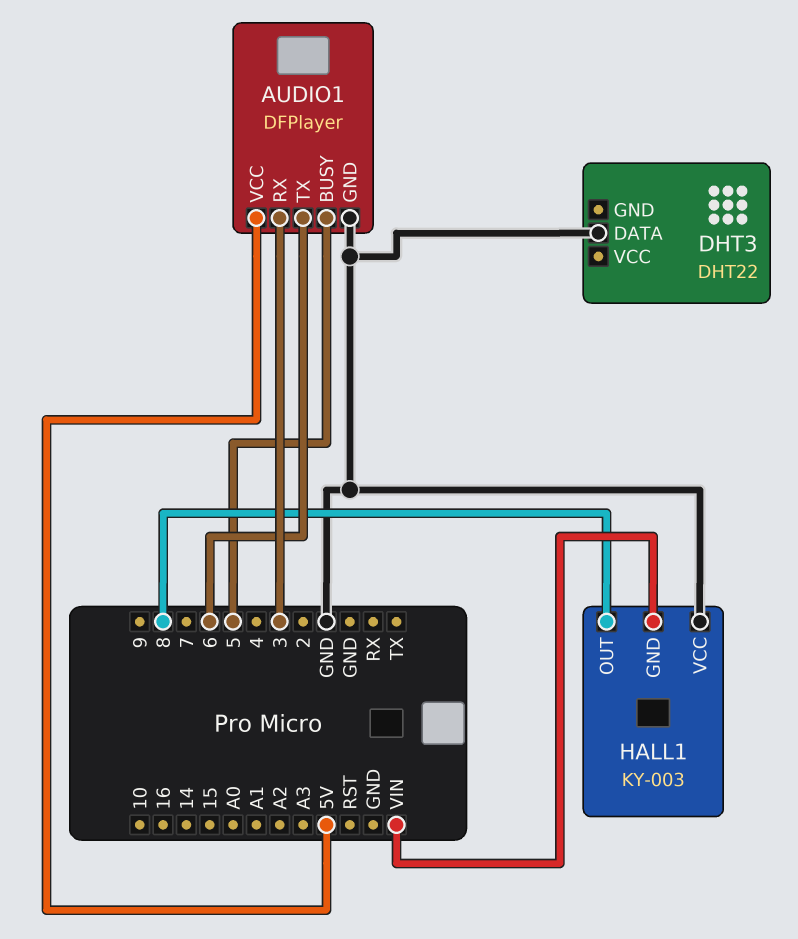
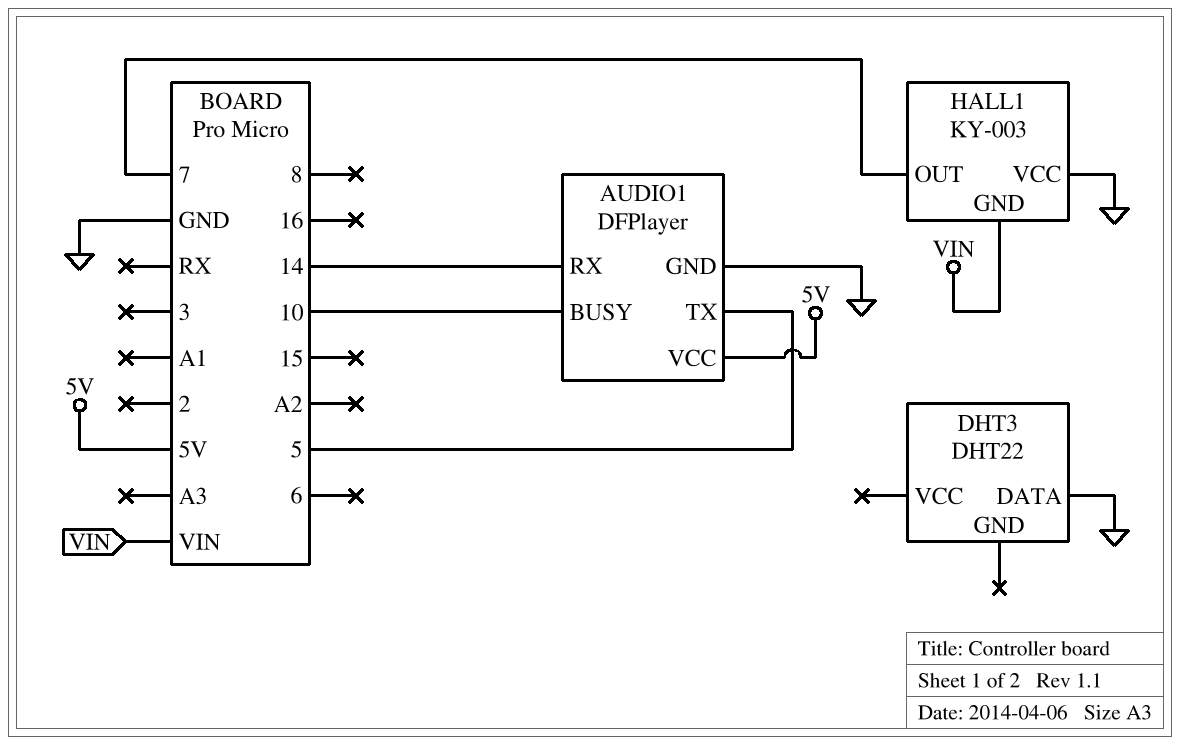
AUDIO1 pin BUSY: 5 -> 10
AUDIO1 pin RX: 3 -> 14
AUDIO1 pin TX: 6 -> 5
HALL1 pin OUT: 8 -> 7

